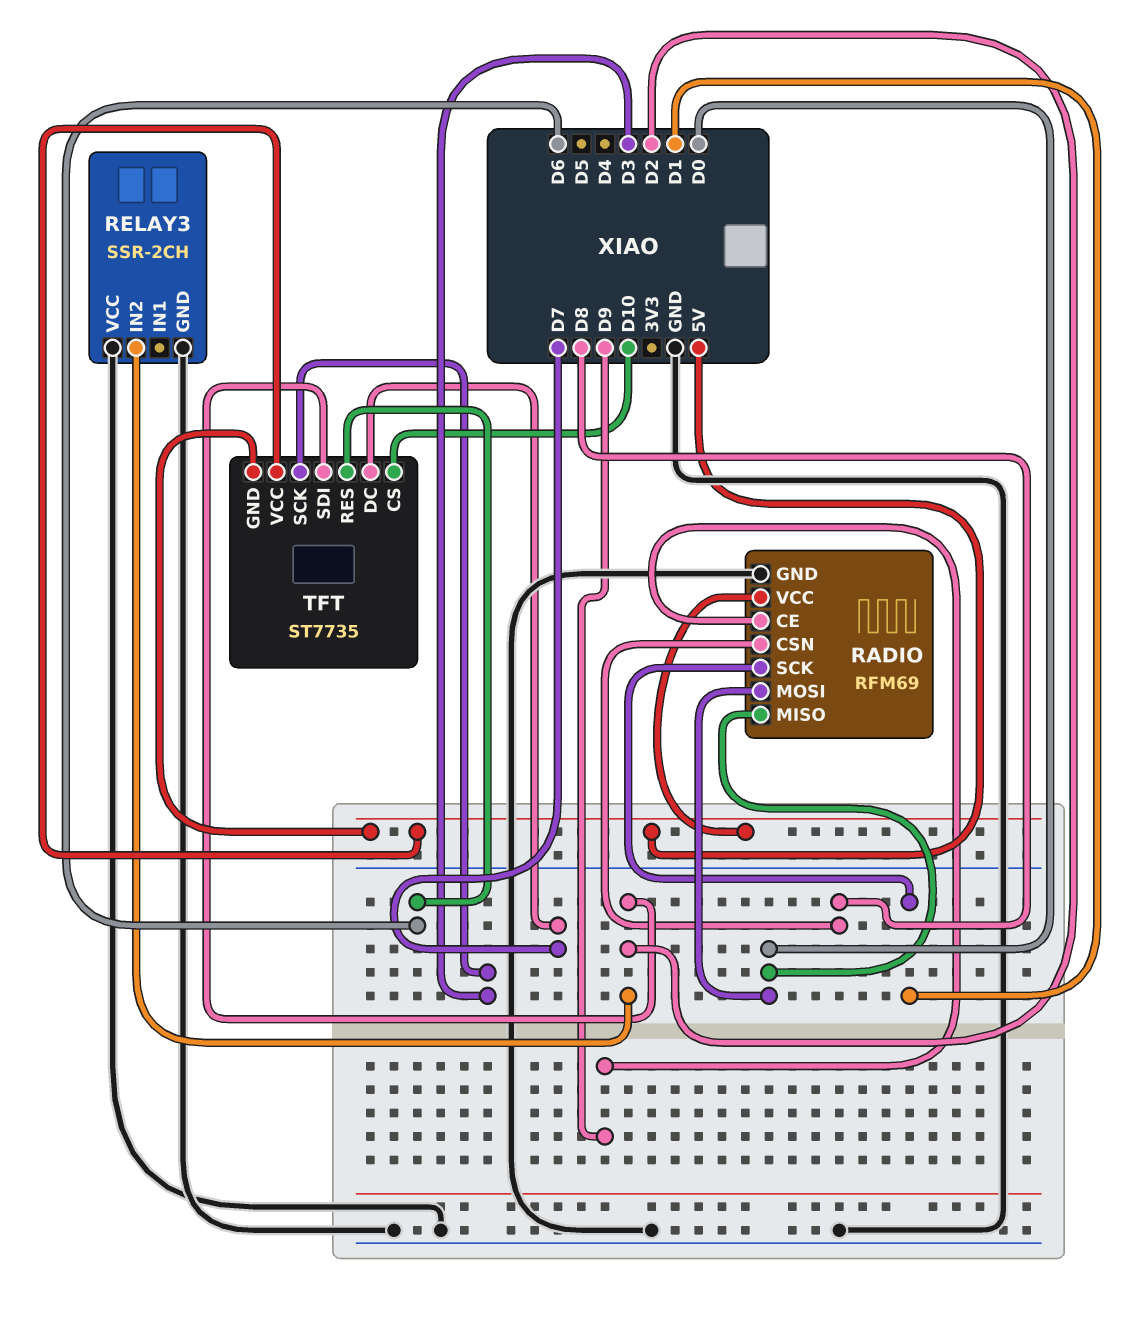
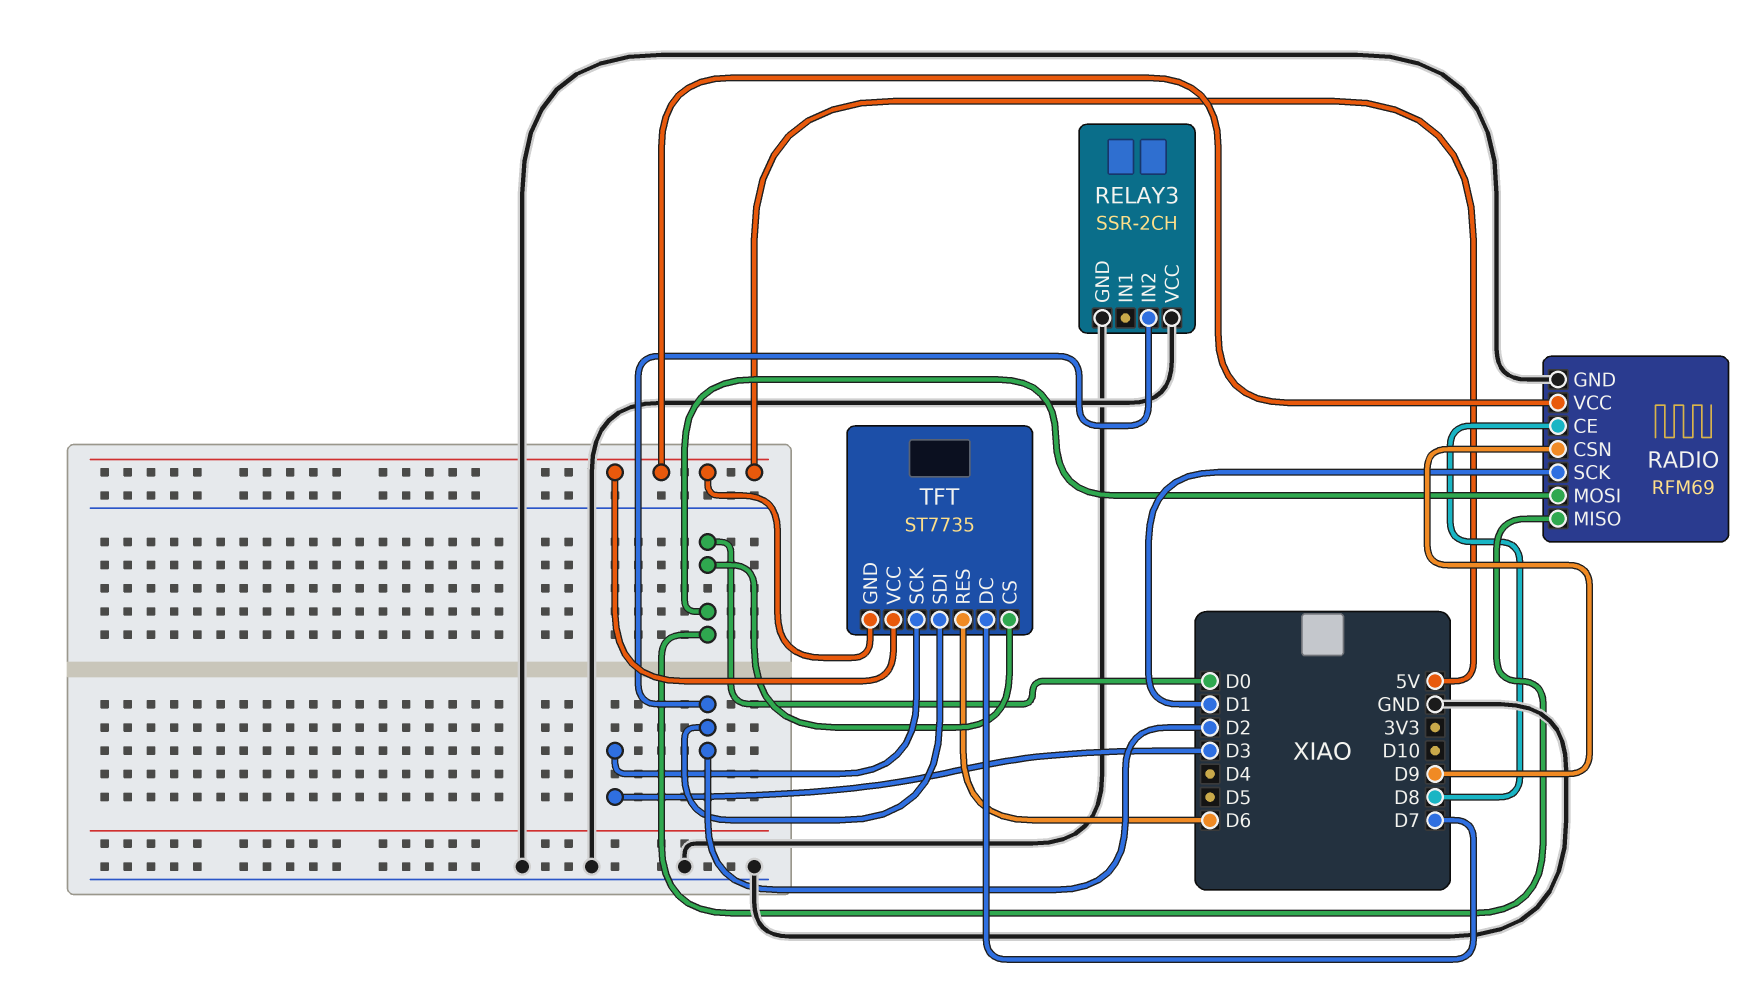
RADIO pin CE: D9 -> D8
RADIO pin CSN: D8 -> D9
TFT pin CS: D10 -> D0

